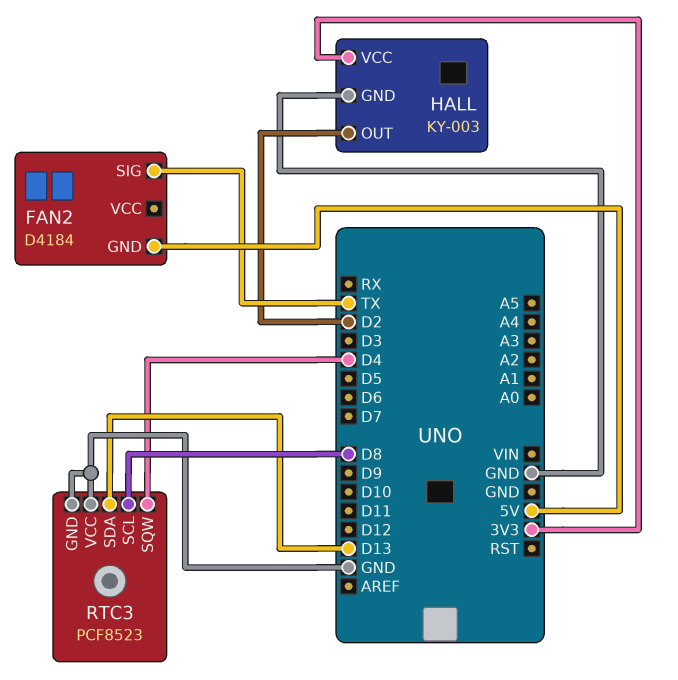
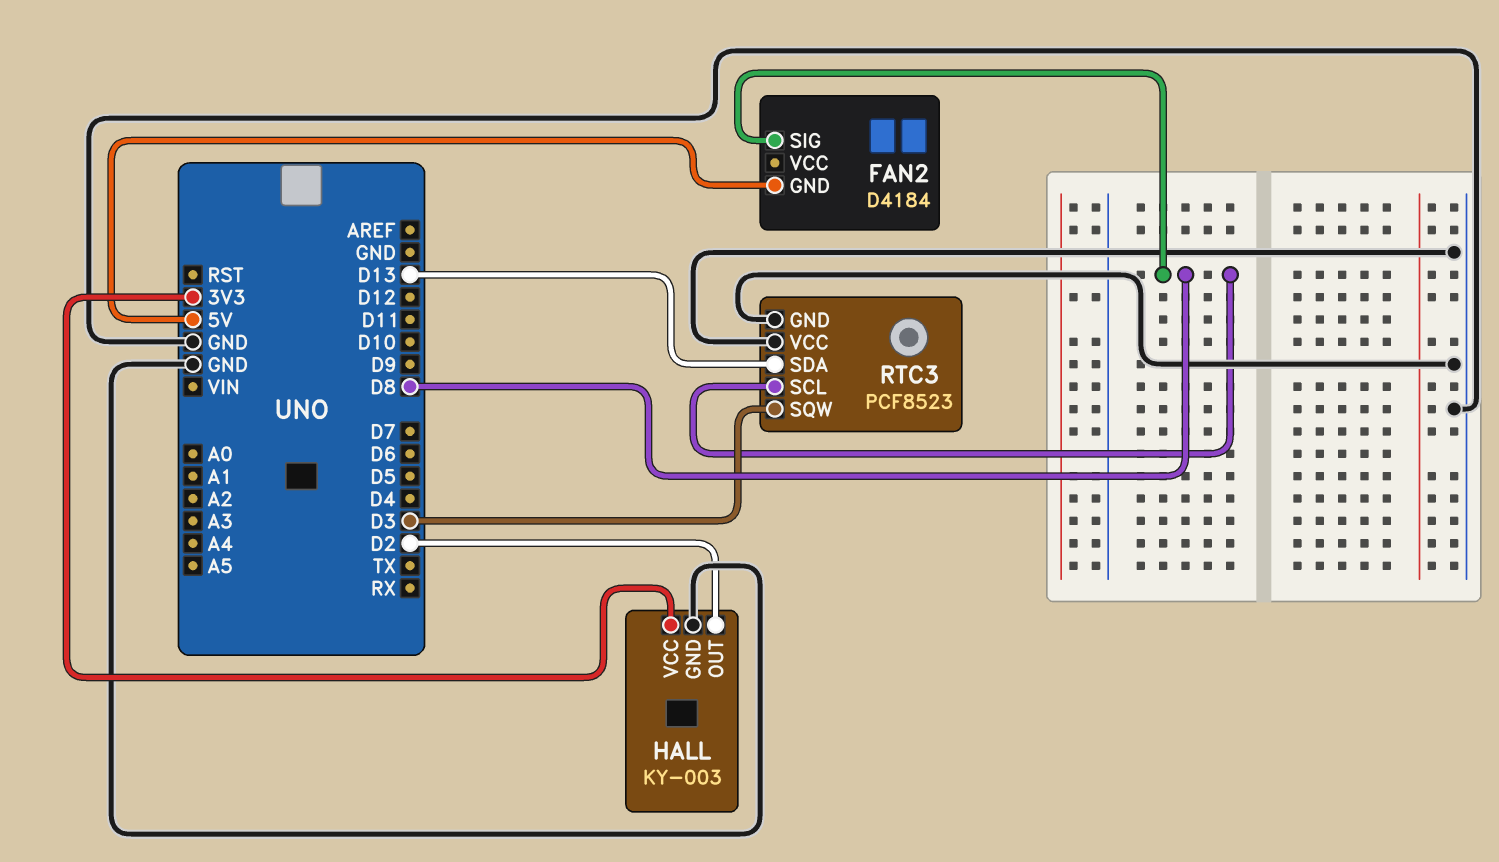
FAN2 pin SIG: TX -> D8
RTC3 pin SQW: D4 -> D3

